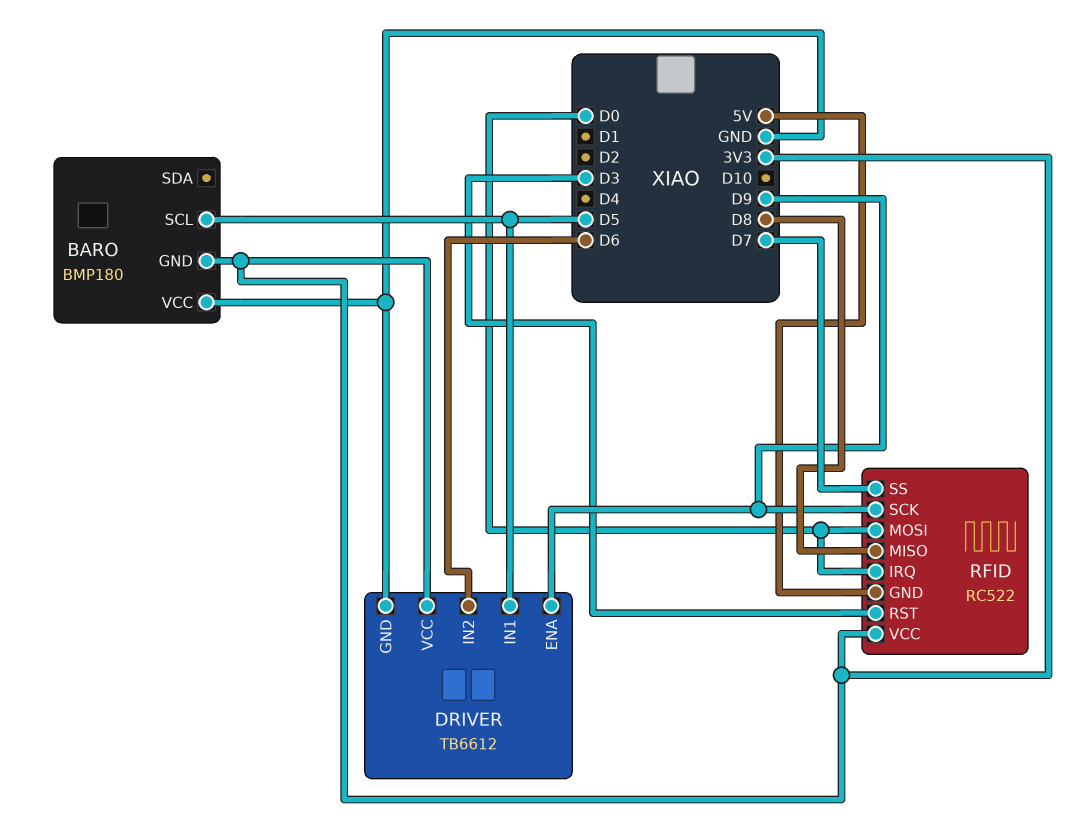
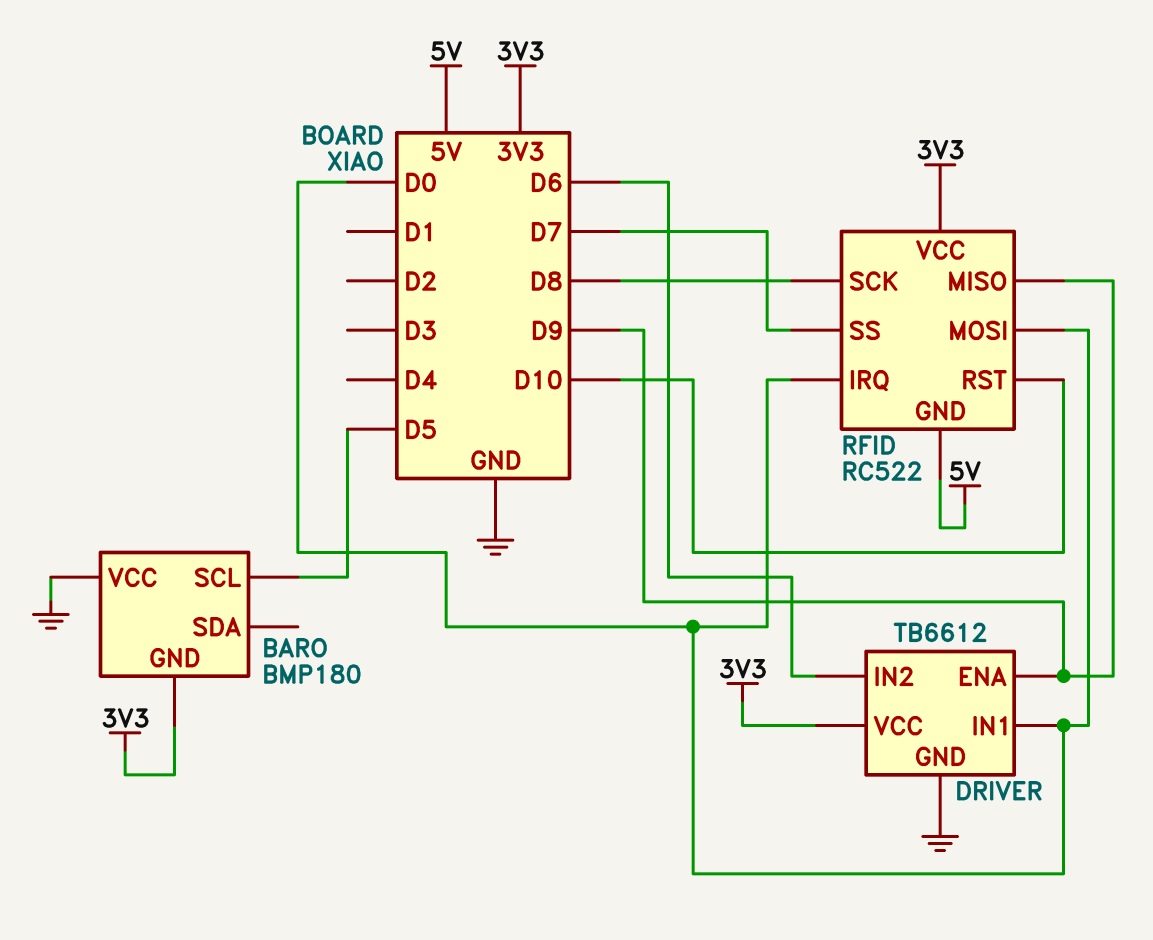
DRIVER pin IN1: D5 -> D0
RFID pin MISO: D8 -> D9
RFID pin RST: D3 -> D10
RFID pin SCK: D9 -> D8

